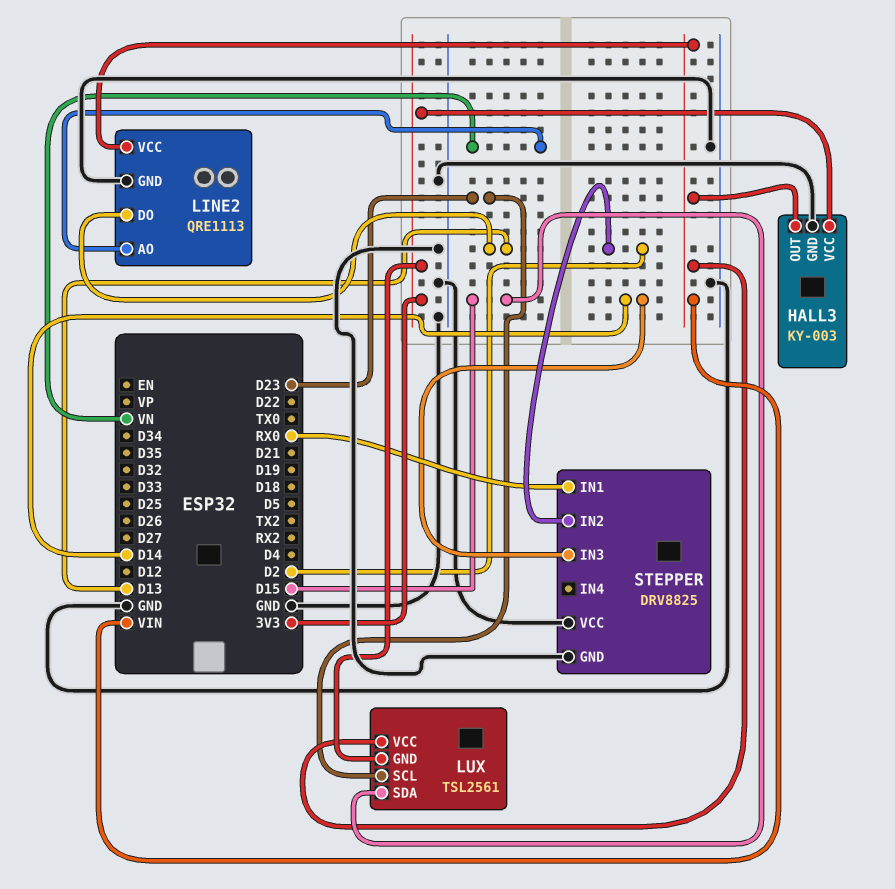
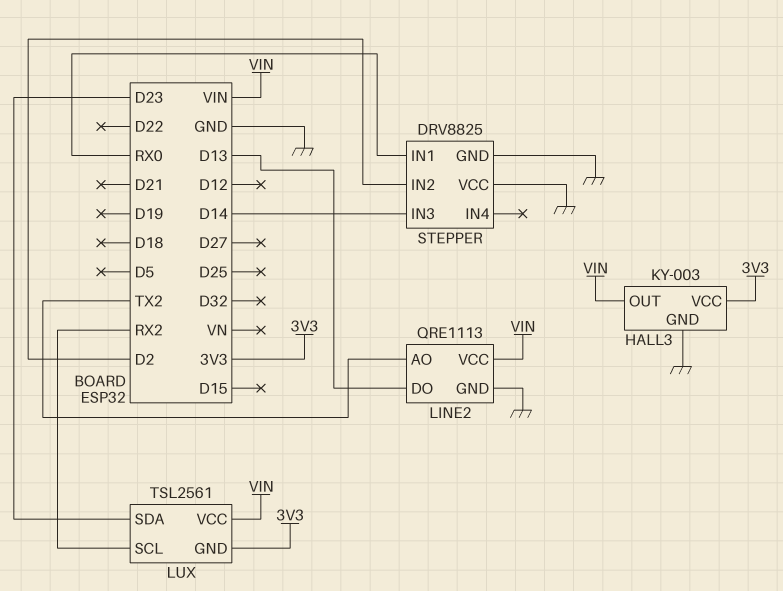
LINE2 pin AO: VN -> TX2
LUX pin SCL: D23 -> RX2
LUX pin SDA: D15 -> D23

